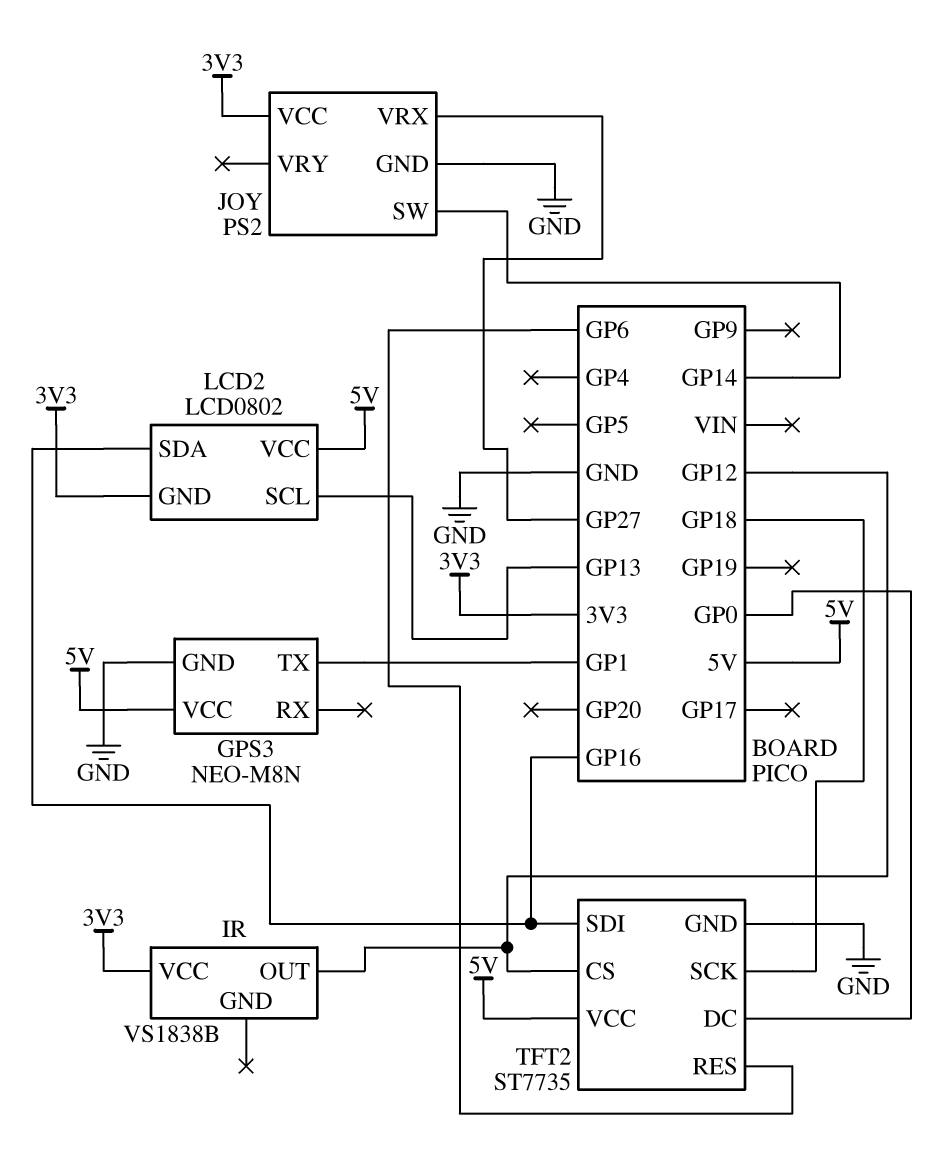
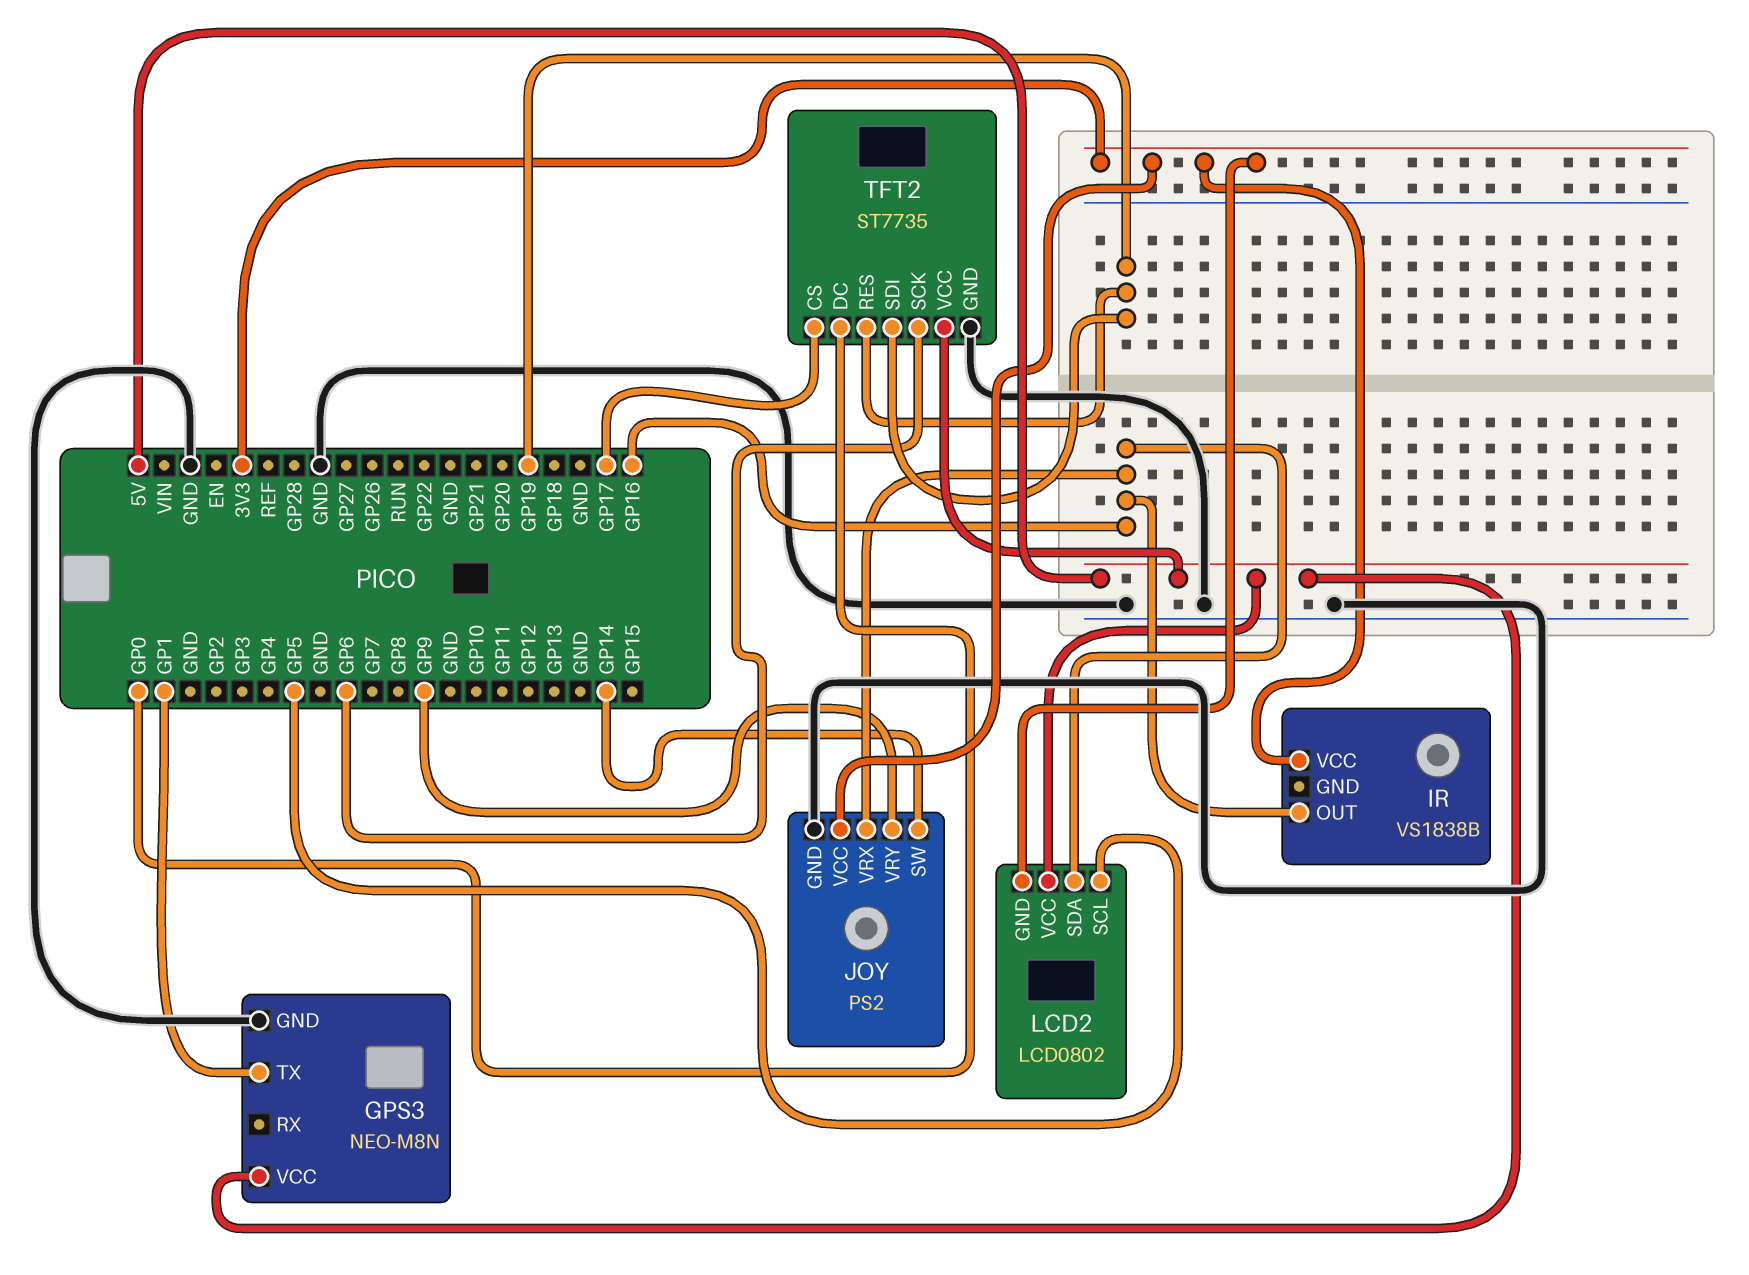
IR pin OUT: GP12 -> GP16
JOY pin VRX: GP27 -> GP16
JOY pin VRY: none -> GP9
LCD2 pin SCL: GP13 -> GP5
TFT2 pin CS: GP12 -> GP17
TFT2 pin RES: GP6 -> GP19
TFT2 pin SCK: GP18 -> GP6
TFT2 pin SDI: GP16 -> GP19

